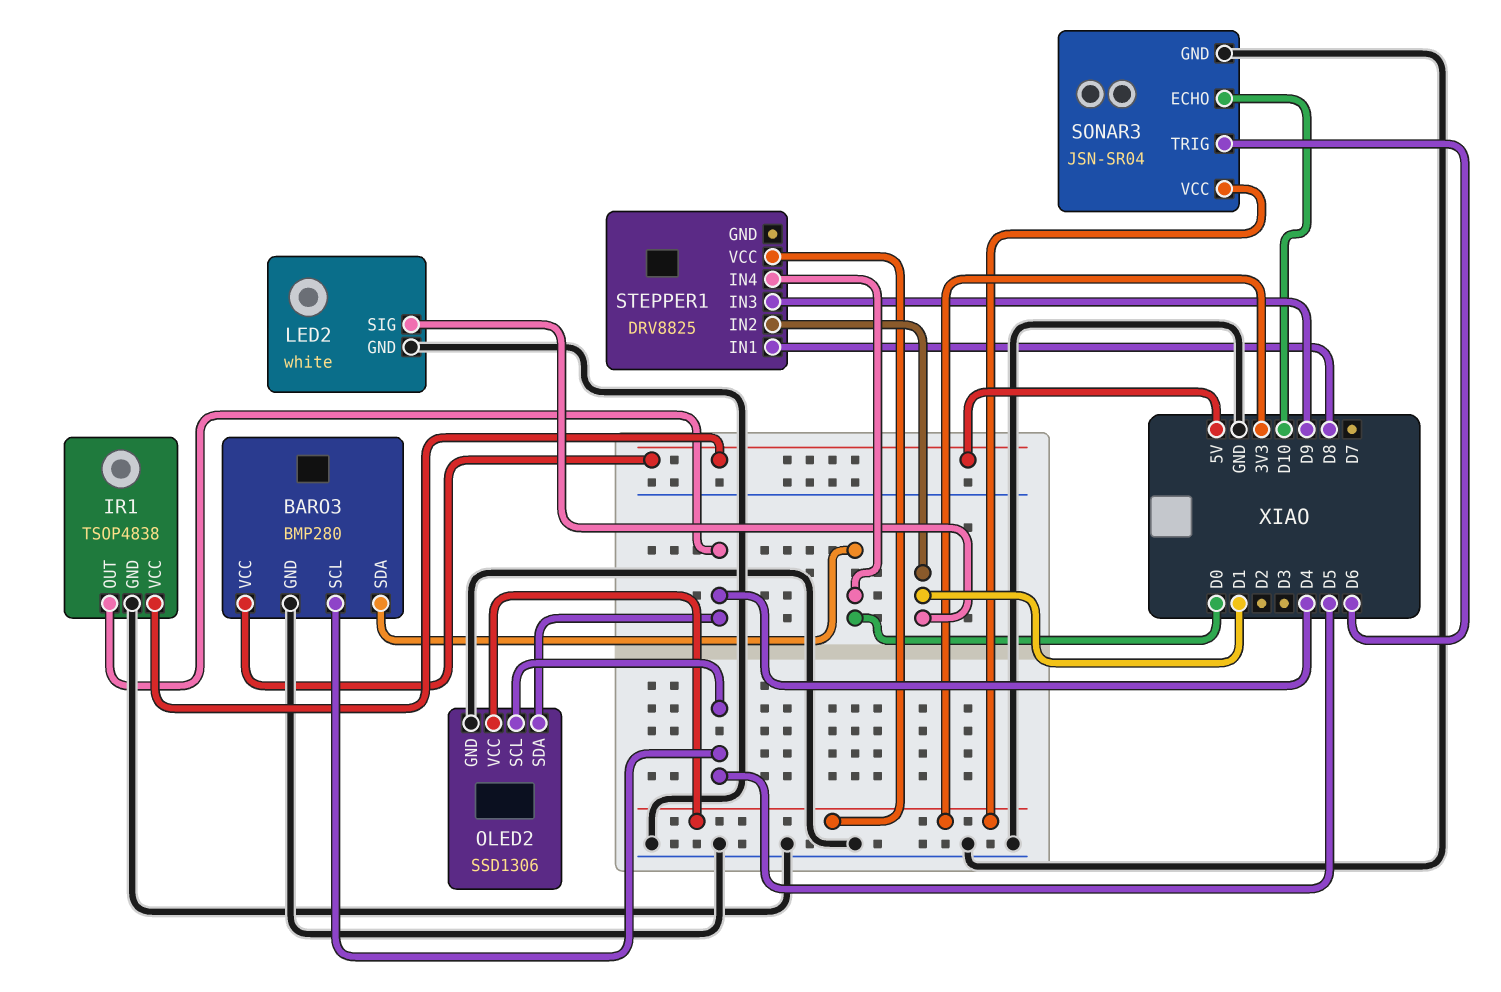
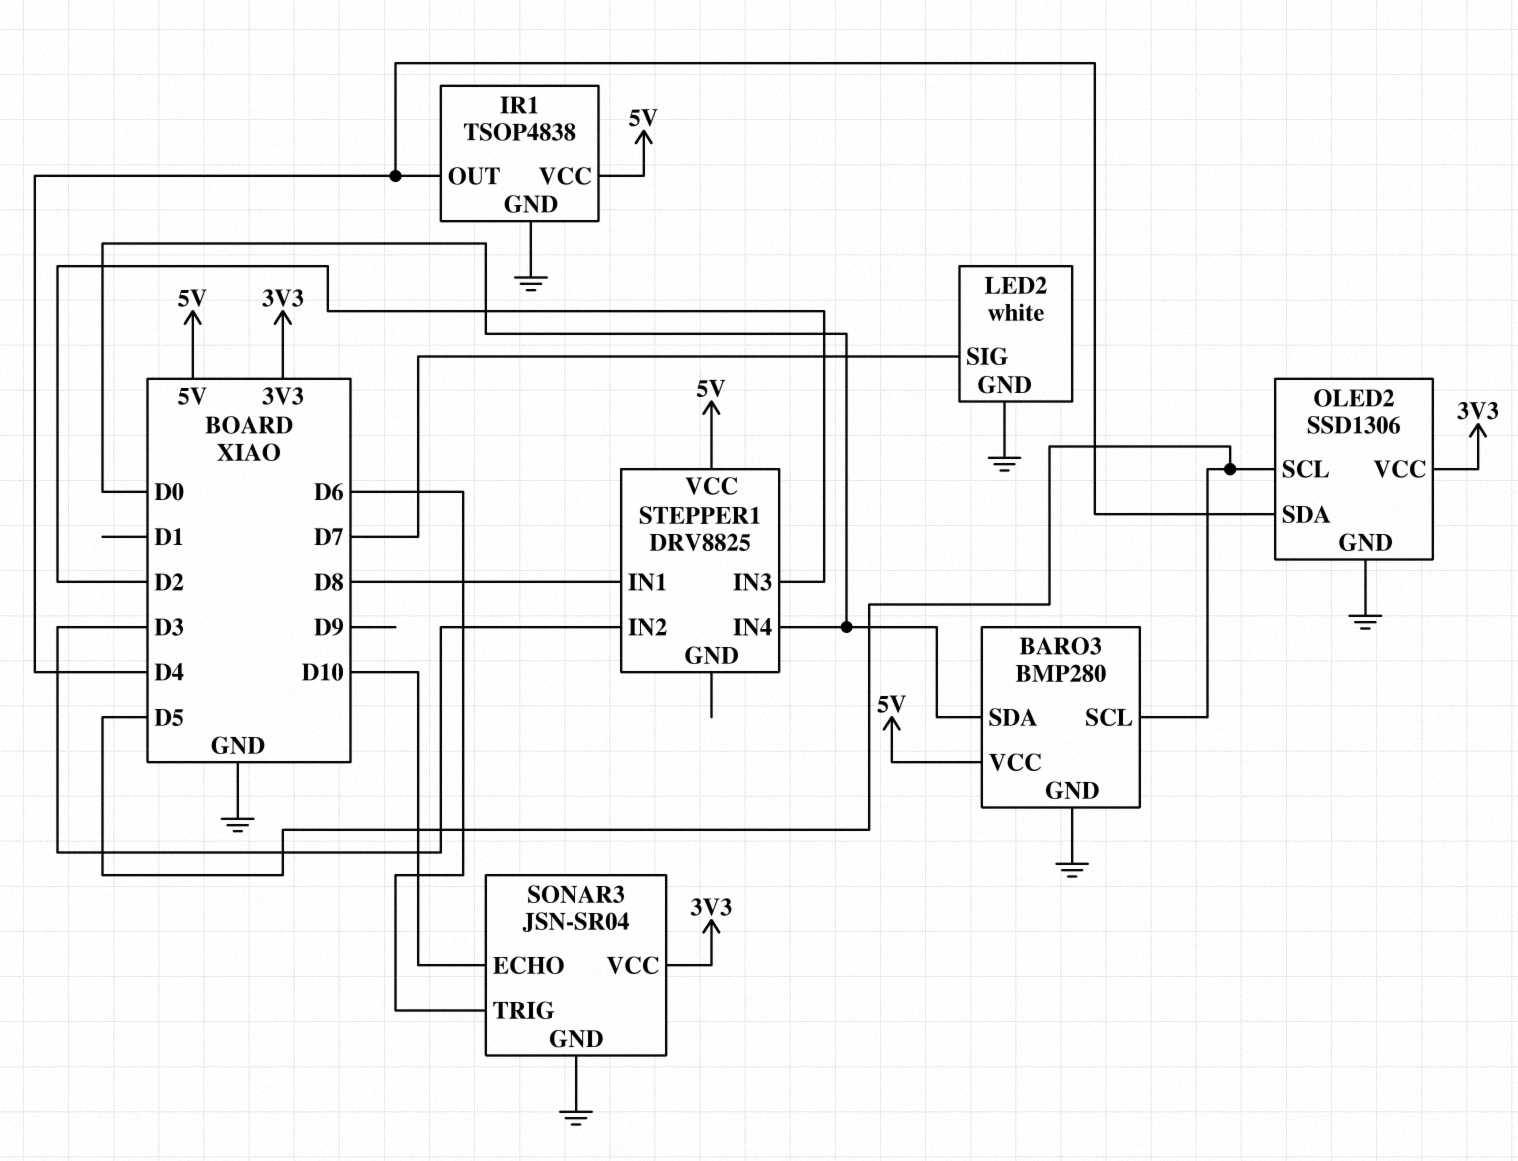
LED2 pin SIG: D1 -> D7
STEPPER1 pin IN2: D1 -> D3
STEPPER1 pin IN3: D9 -> D2
STEPPER1 pin VCC: 3V3 -> 5V

